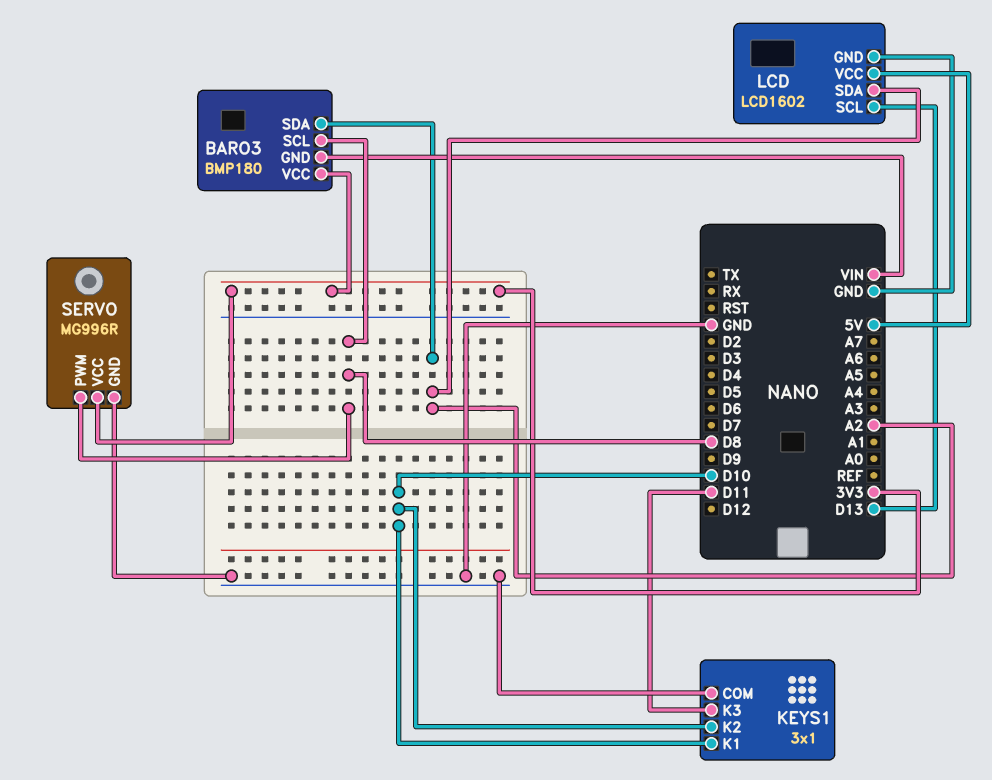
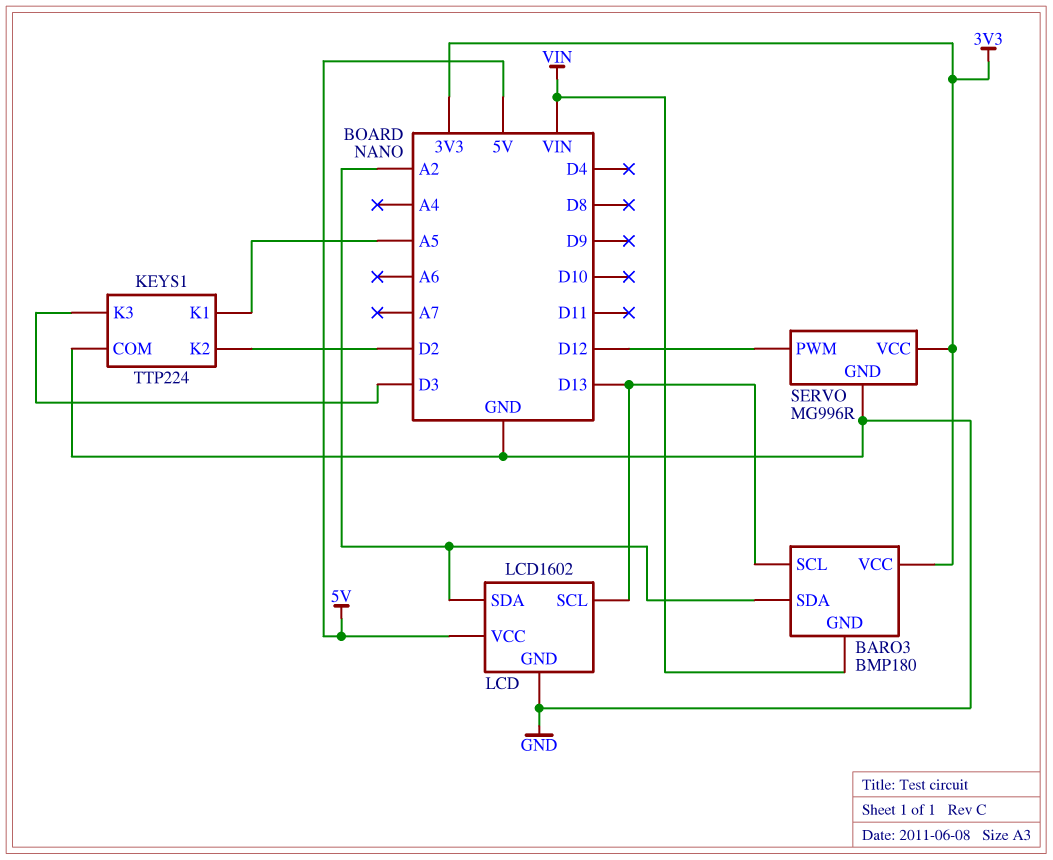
BARO3 pin SCL: D8 -> D13
KEYS1: 3x1 -> TTP224
KEYS1 pin K1: D10 -> A5
KEYS1 pin K2: D10 -> D2
KEYS1 pin K3: D11 -> D3
SERVO pin PWM: D8 -> D12

